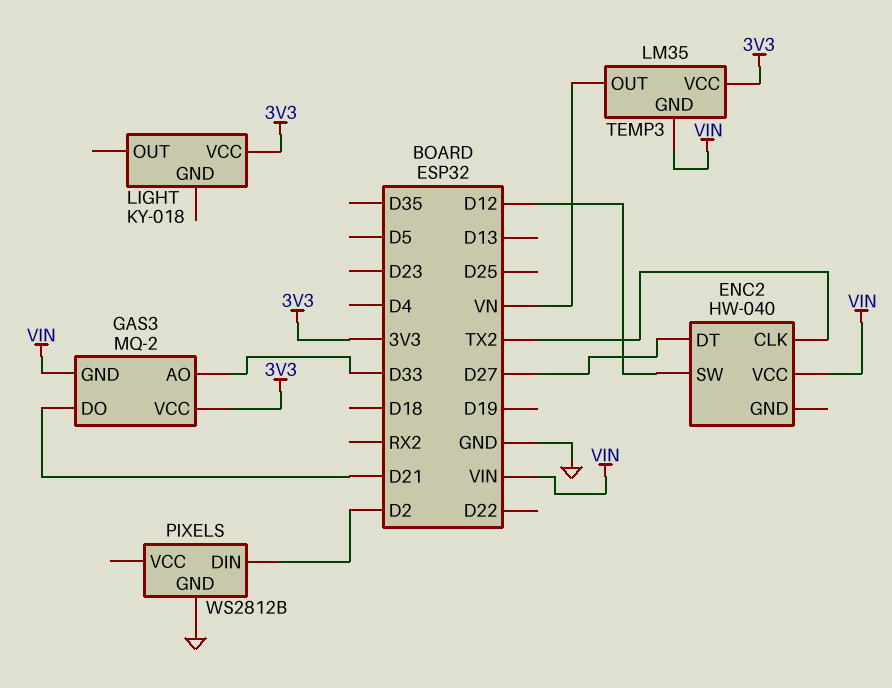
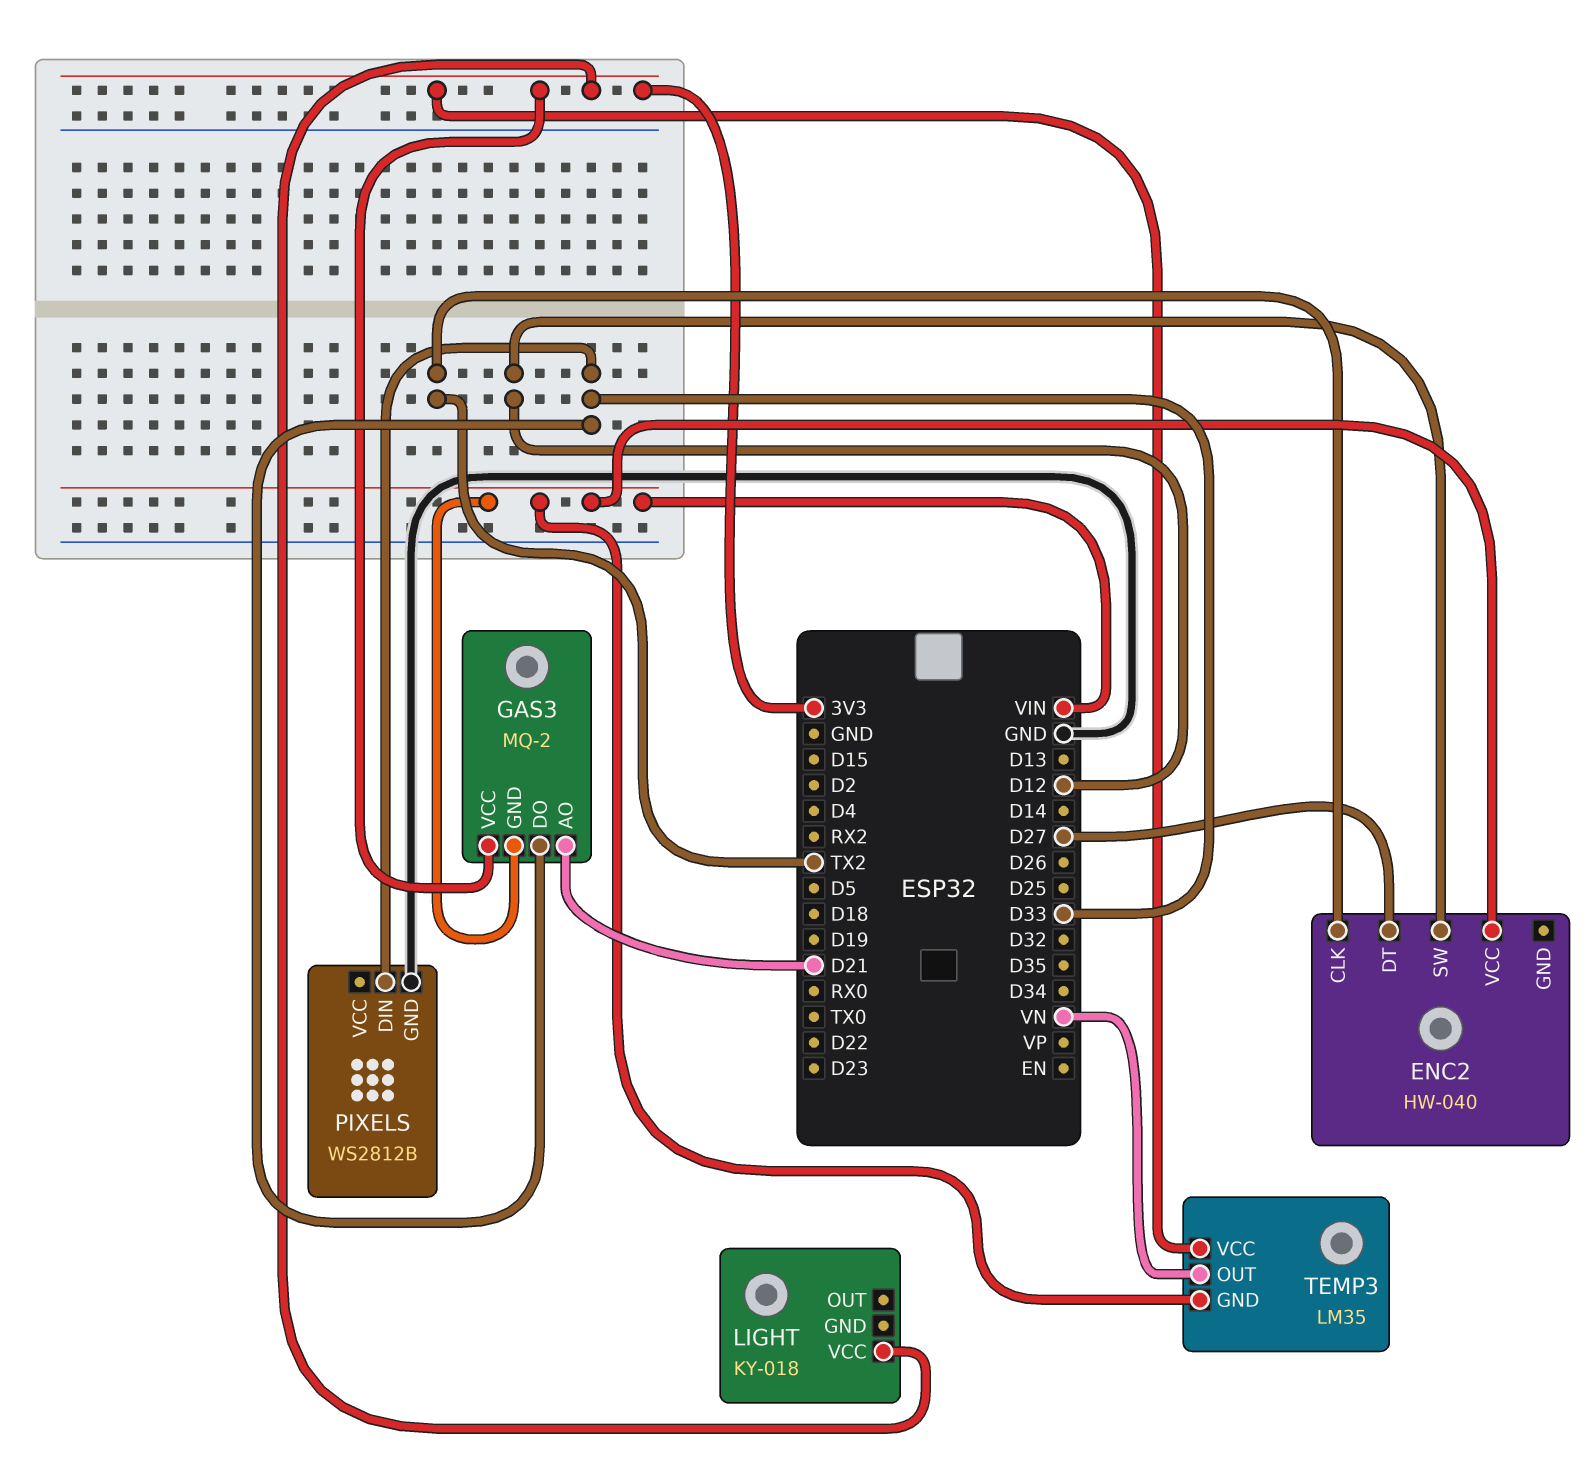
GAS3 pin AO: D33 -> D21
GAS3 pin DO: D21 -> D33
PIXELS pin DIN: D2 -> D33

